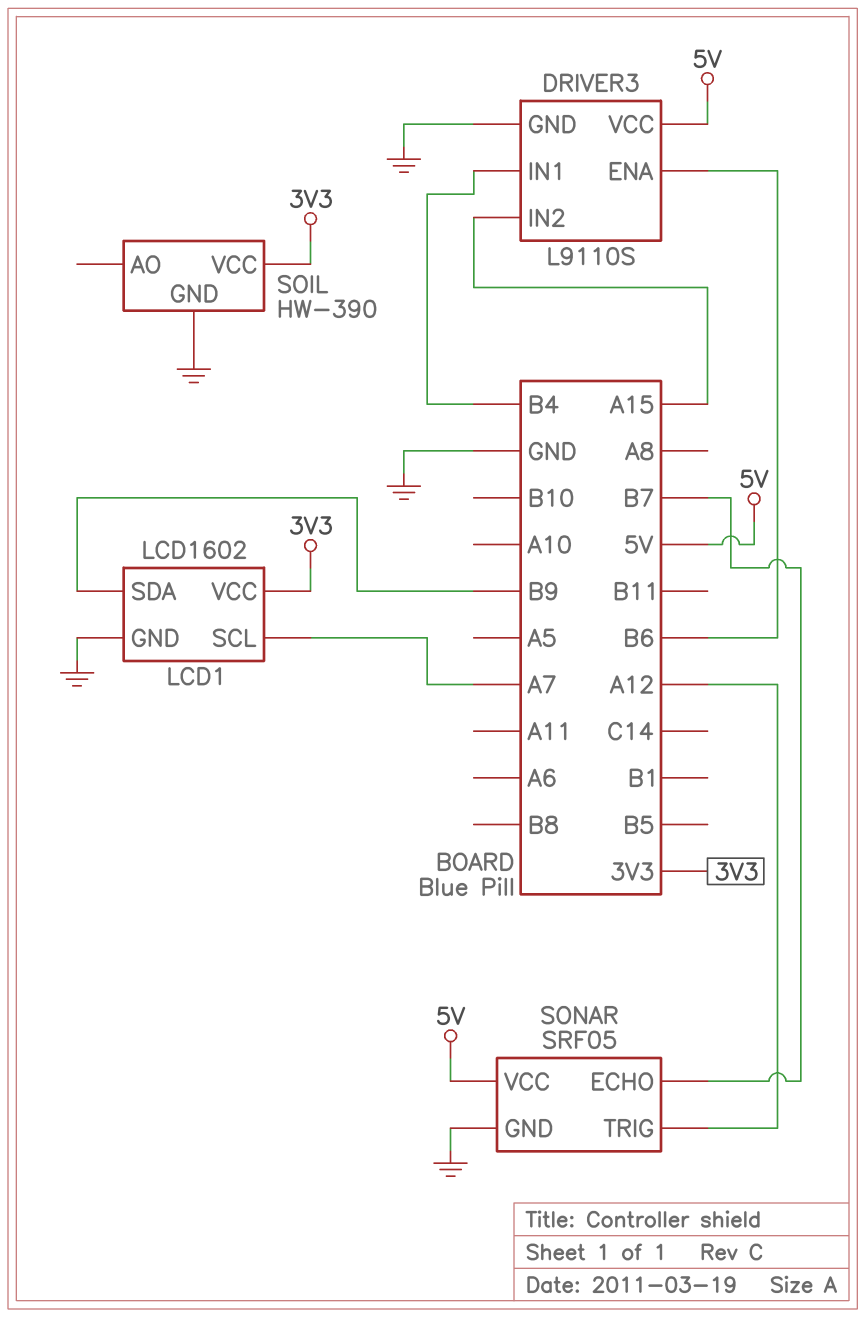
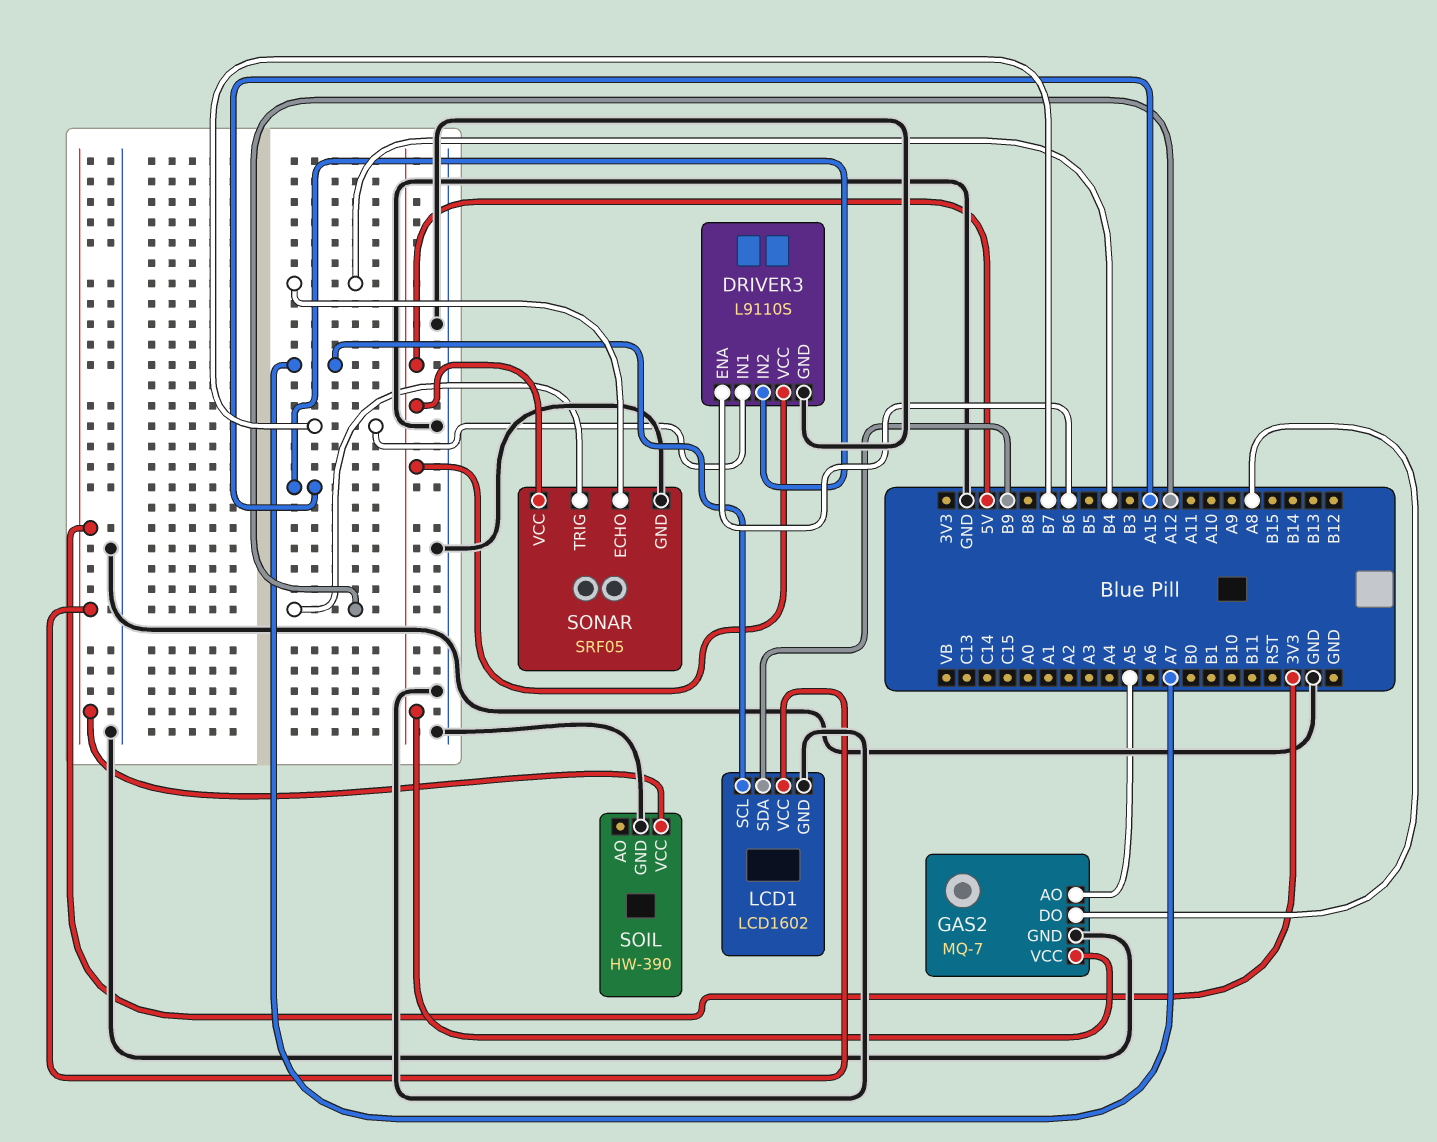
DRIVER3 pin IN1: B4 -> B7
GAS2: none -> MQ-7
GAS2 pin AO: none -> A5
GAS2 pin DO: none -> A8
GAS2 pin GND: none -> GND
GAS2 pin VCC: none -> 5V
SONAR pin ECHO: B7 -> B4

